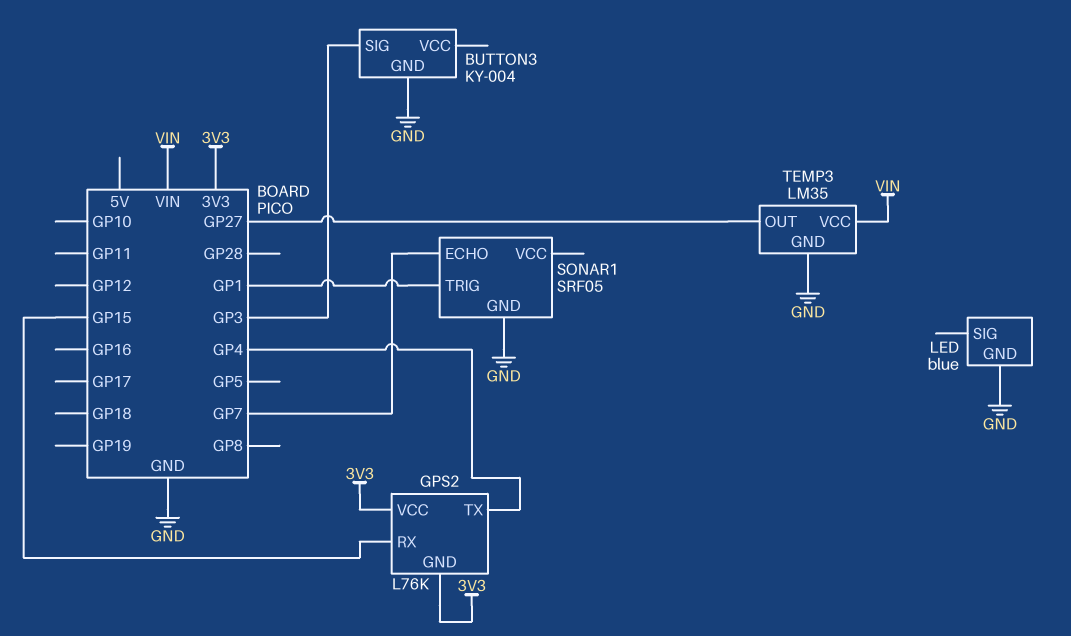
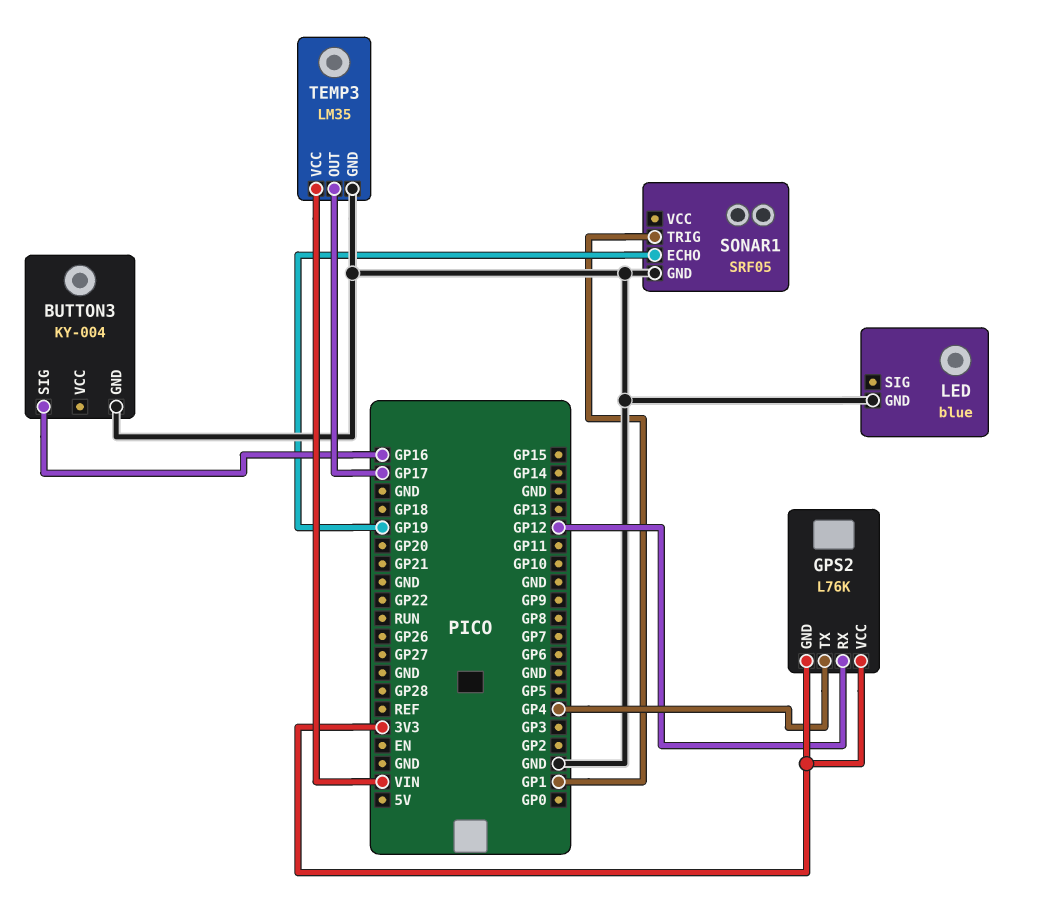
BUTTON3 pin SIG: GP3 -> GP16
GPS2 pin RX: GP15 -> GP12
SONAR1 pin ECHO: GP7 -> GP19
TEMP3 pin OUT: GP27 -> GP17

